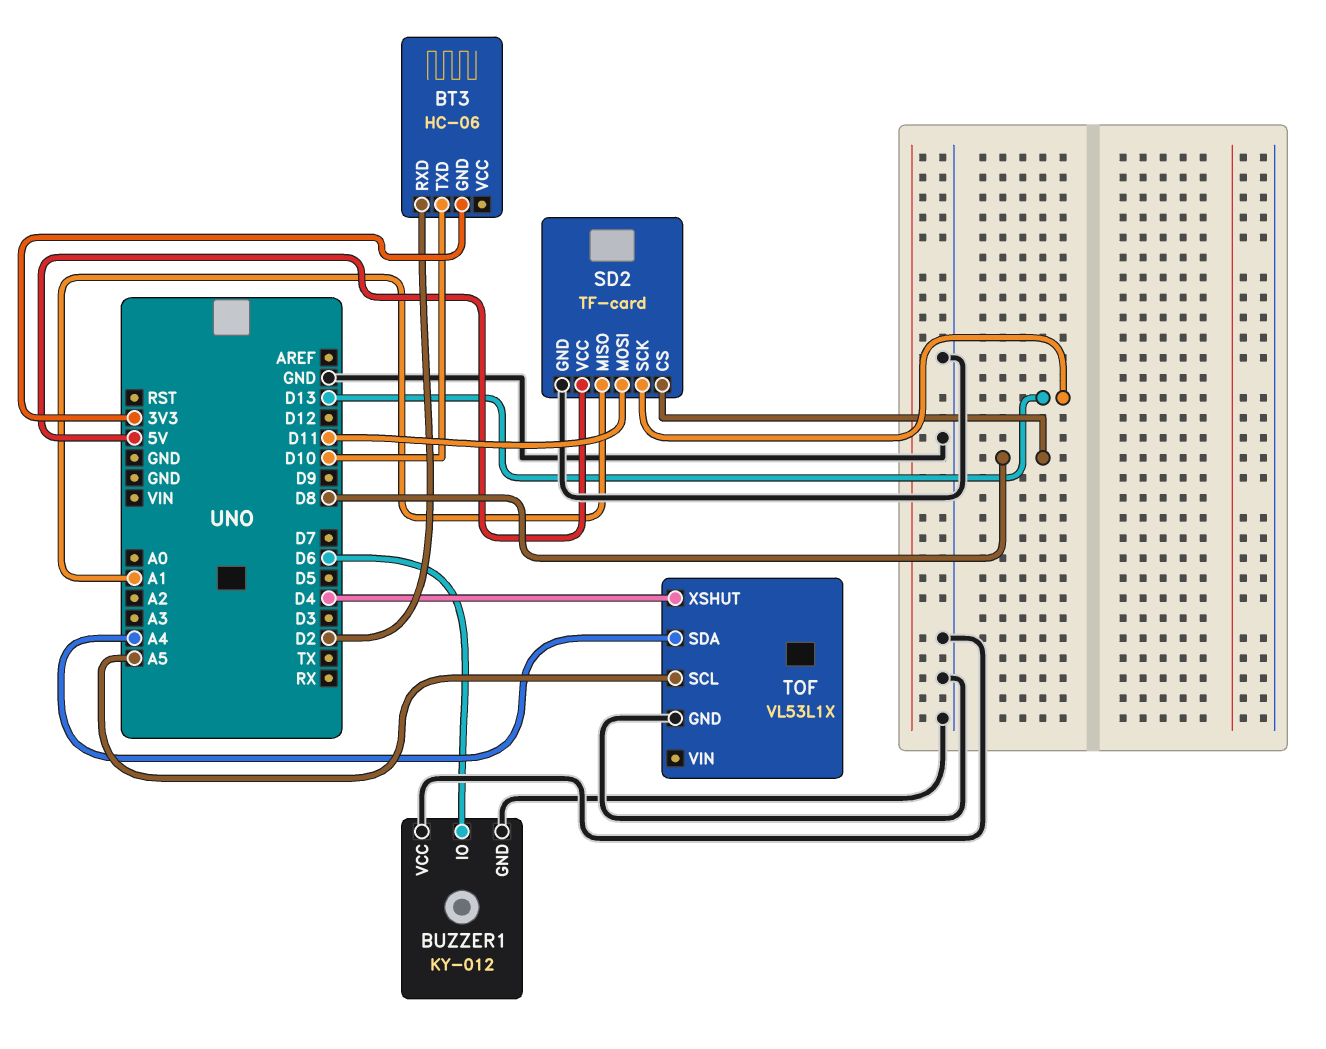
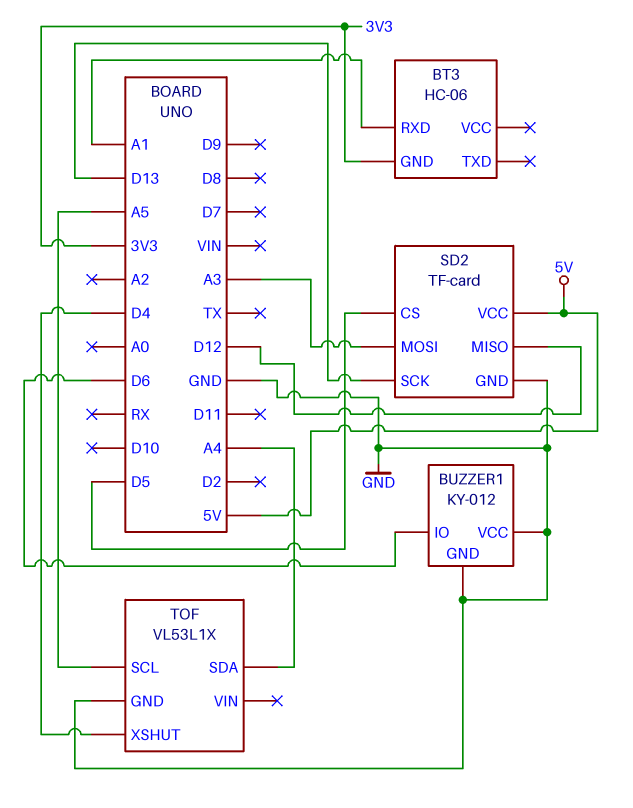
BT3 pin RXD: D2 -> A1
BT3 pin TXD: D10 -> none
SD2 pin CS: D8 -> D5
SD2 pin MISO: A1 -> D12
SD2 pin MOSI: D11 -> A3

